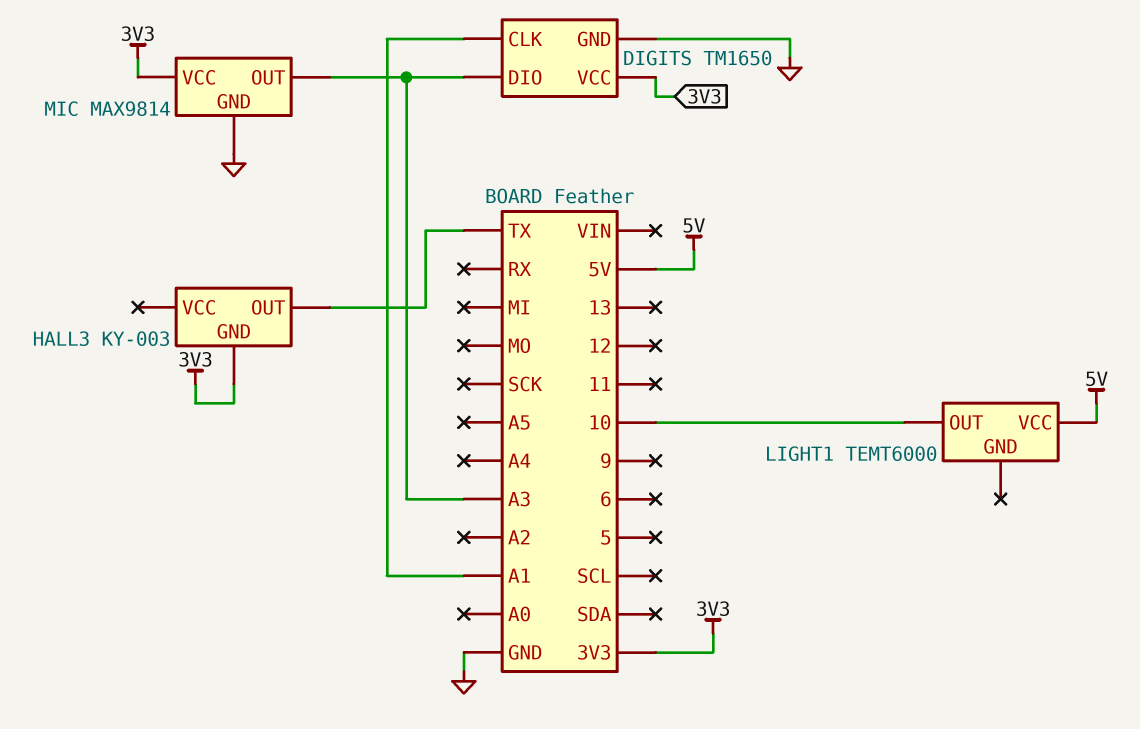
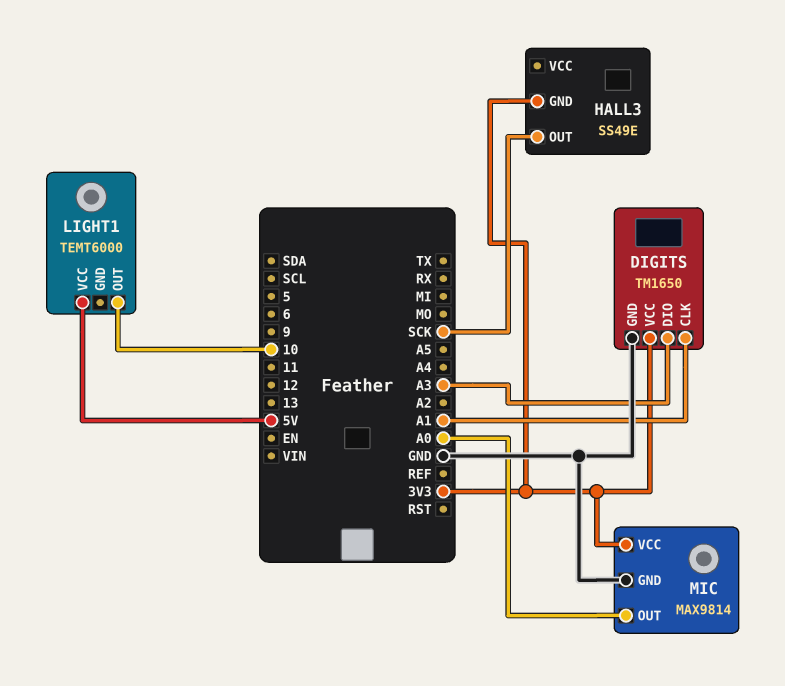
HALL3: KY-003 -> SS49E
HALL3 pin OUT: TX -> SCK
MIC pin OUT: A3 -> A0

